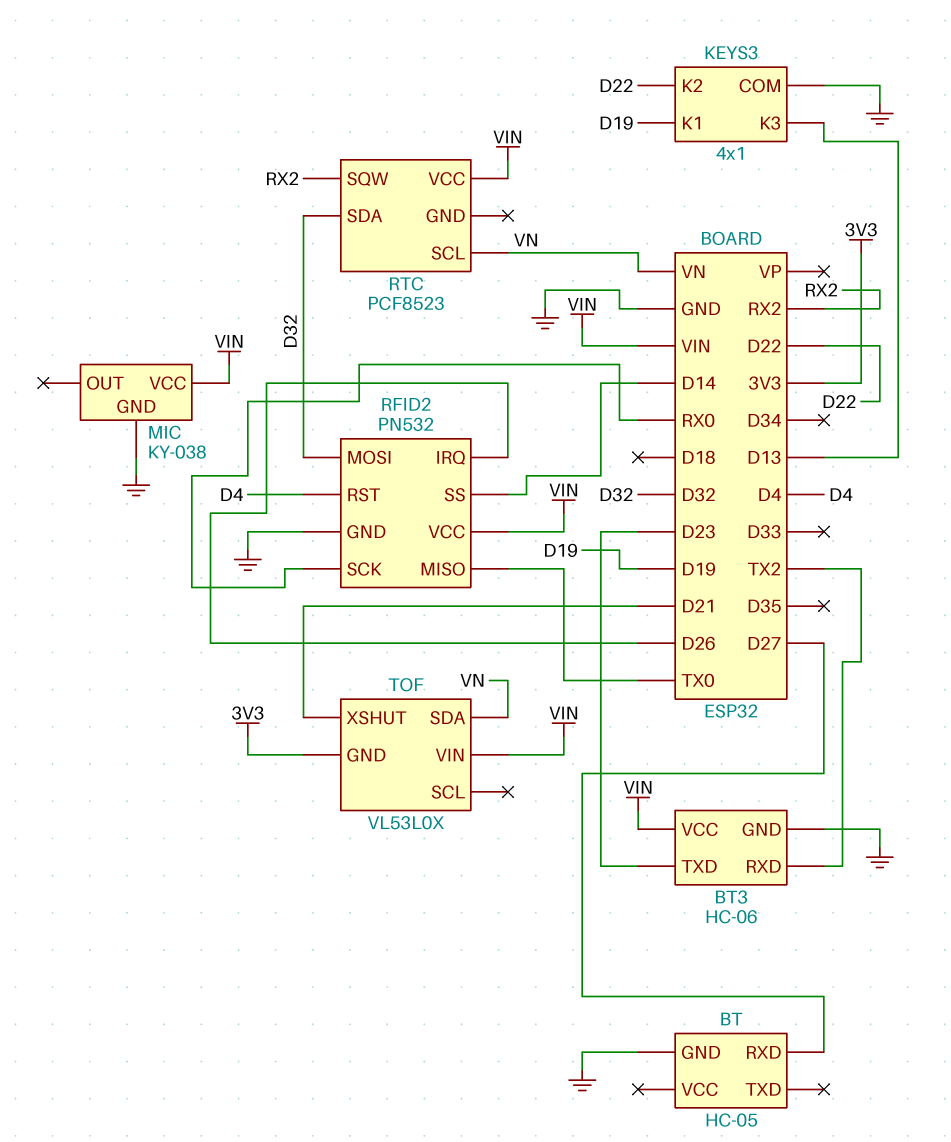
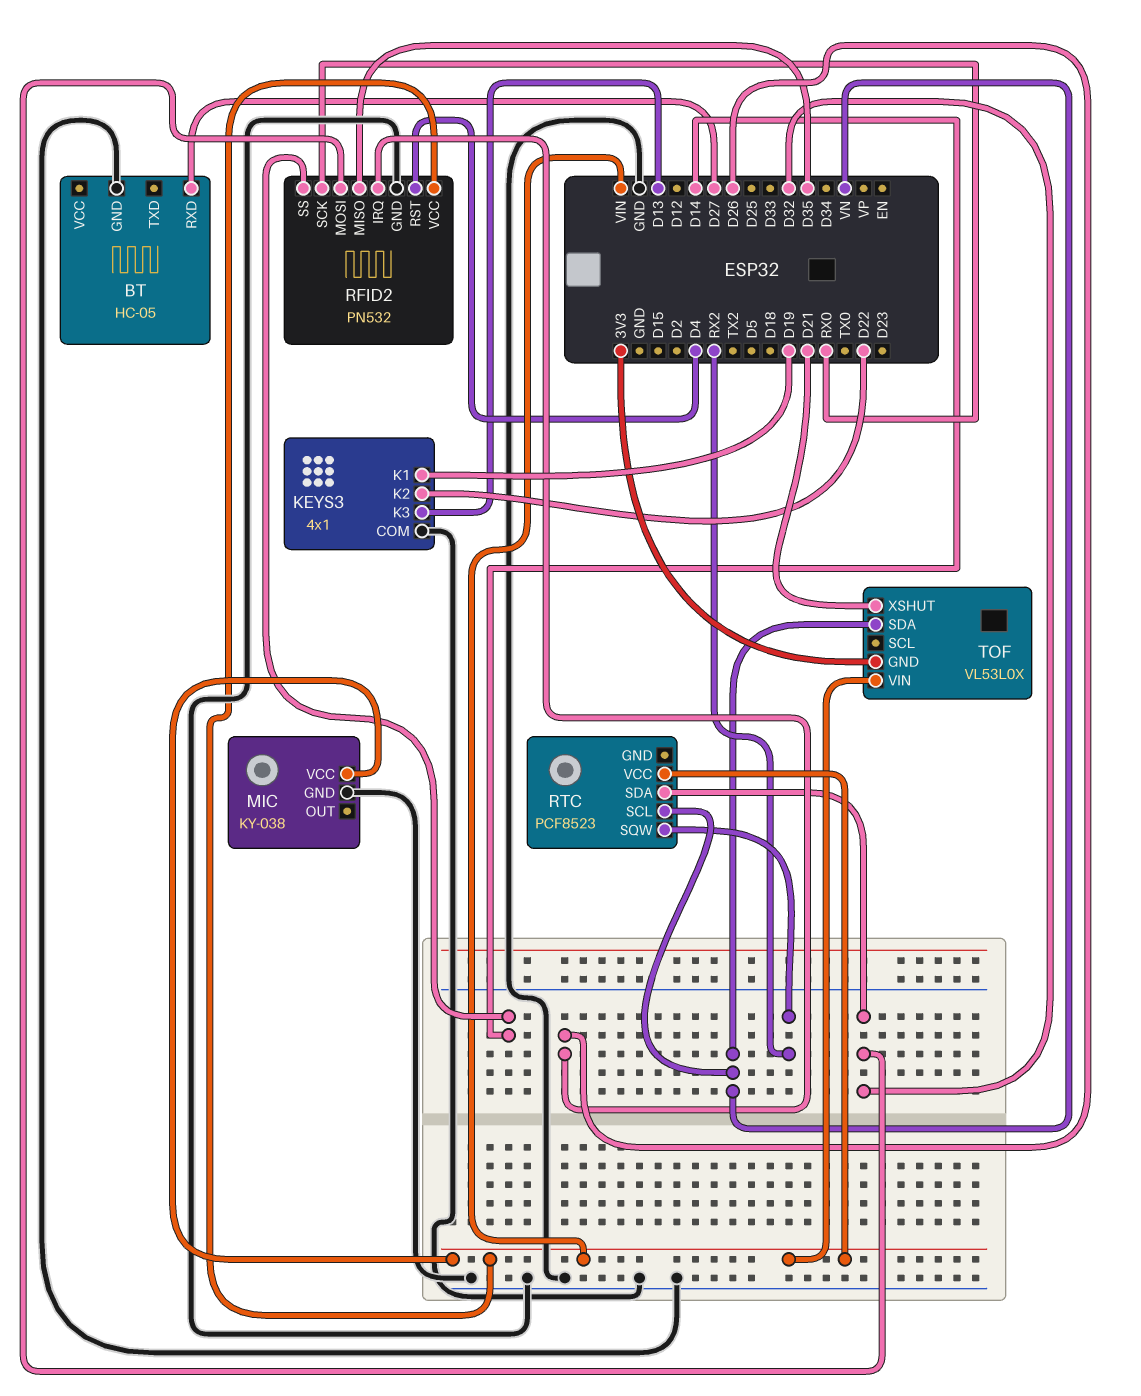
BT3: HC-06 -> none
BT3 pin GND: GND -> none
BT3 pin RXD: TX2 -> none
BT3 pin TXD: D23 -> none
BT3 pin VCC: VIN -> none
RFID2 pin MISO: TX0 -> D35

